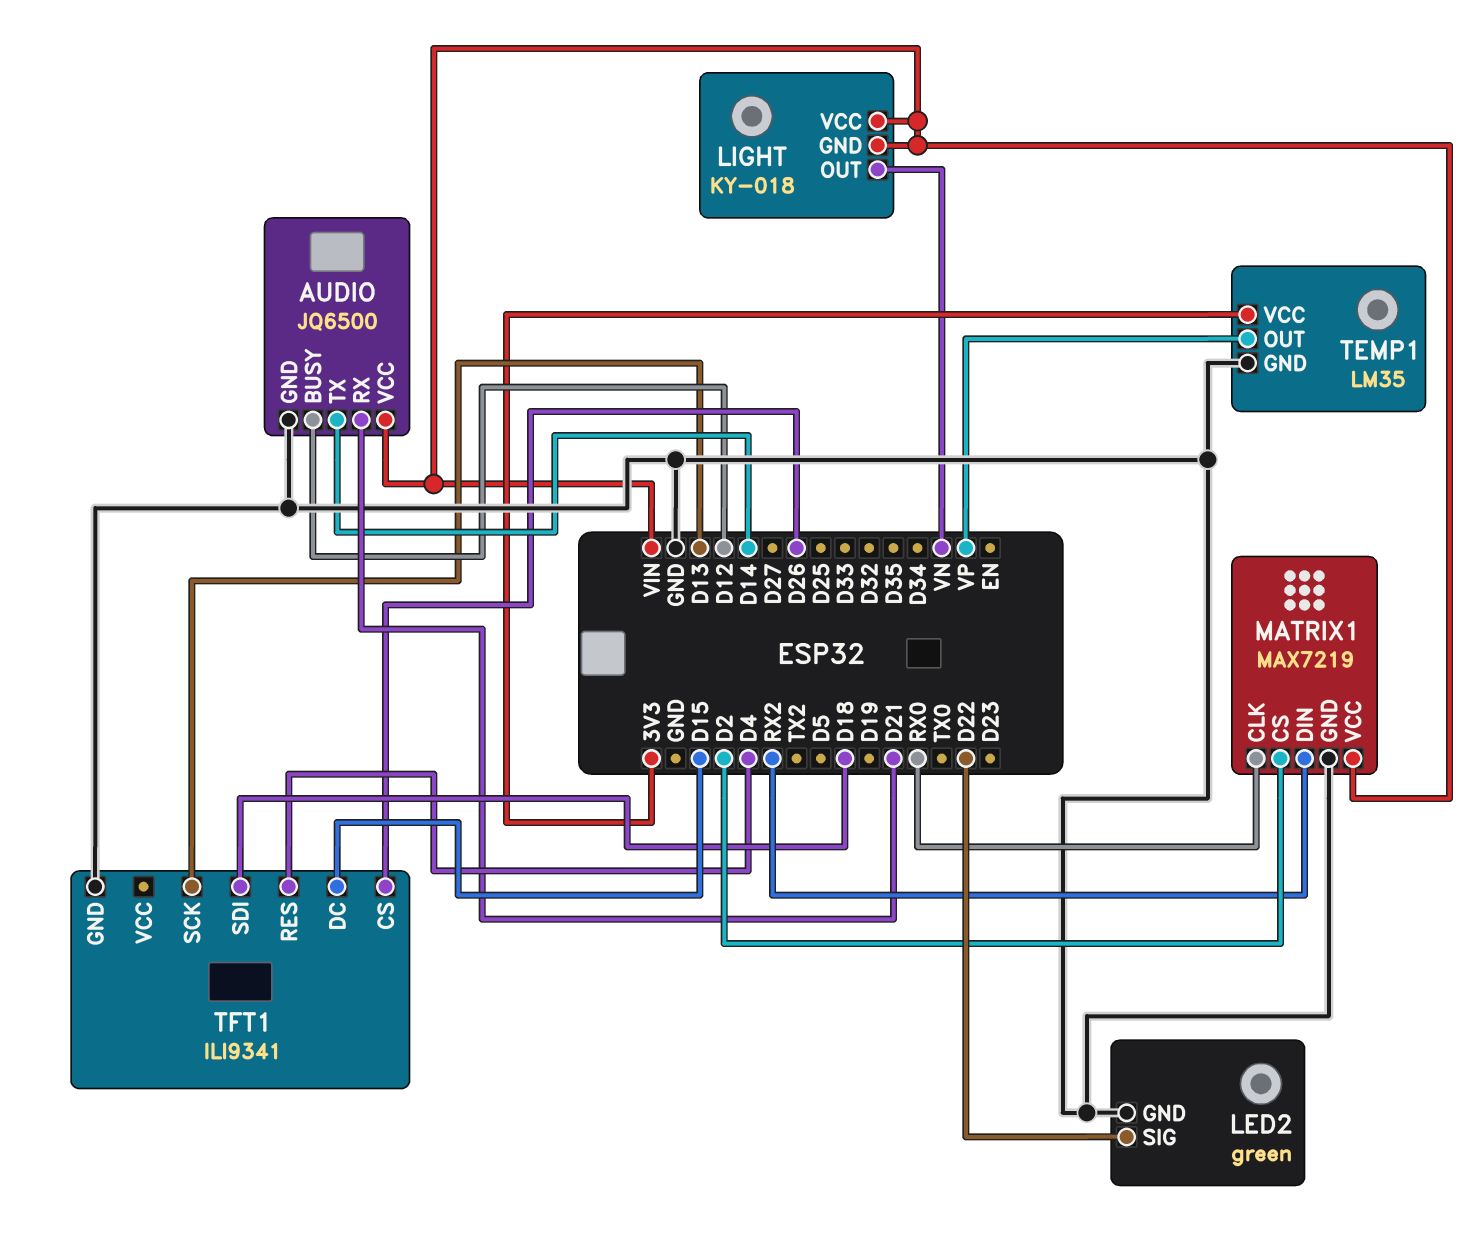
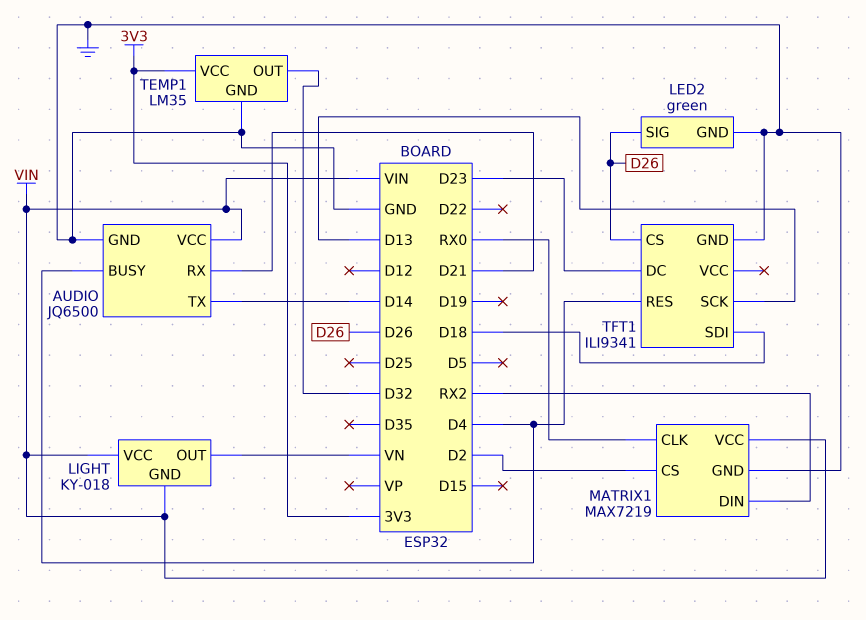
AUDIO pin BUSY: D12 -> D4
LED2 pin SIG: D22 -> D26
TEMP1 pin OUT: VP -> D32
TFT1 pin DC: D15 -> D23

